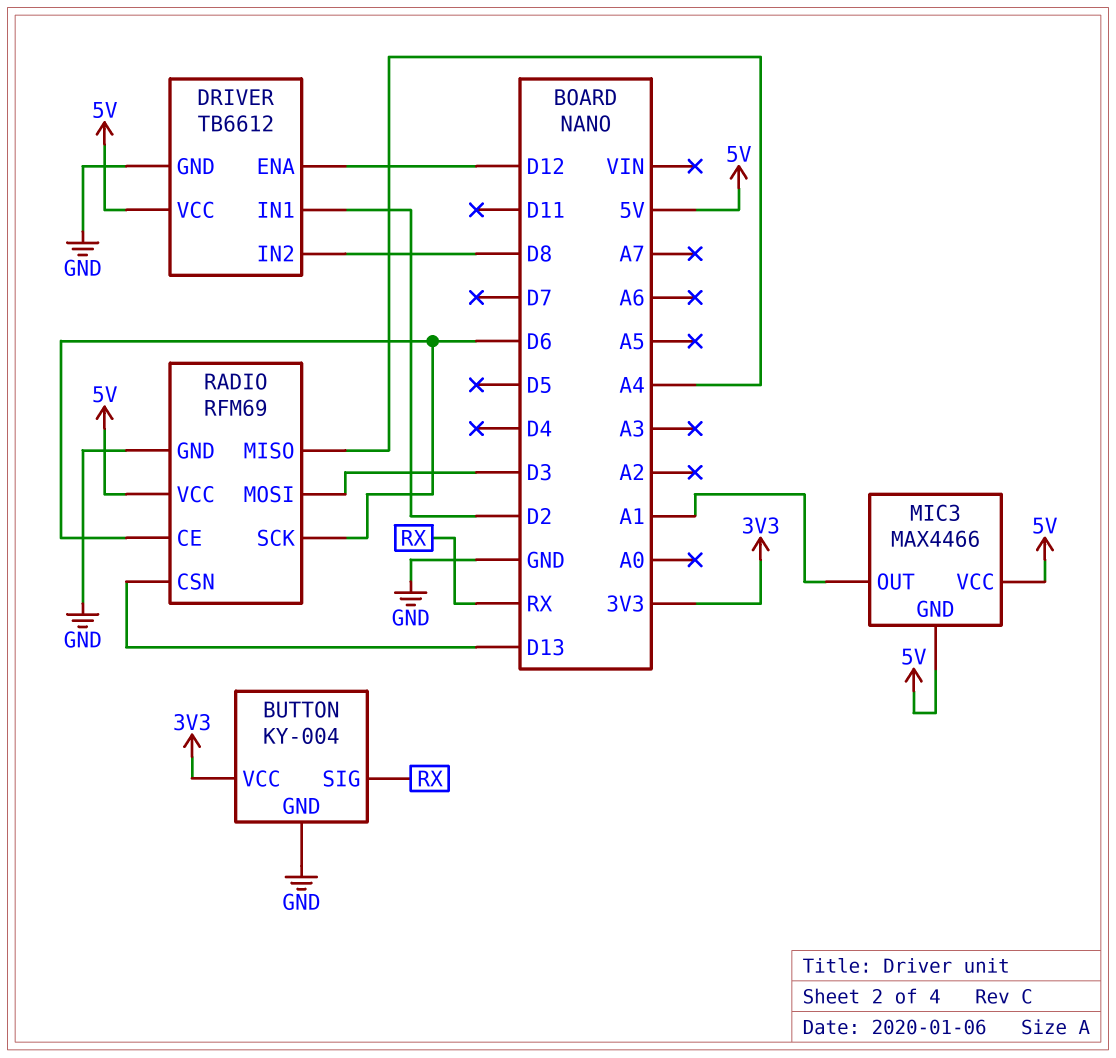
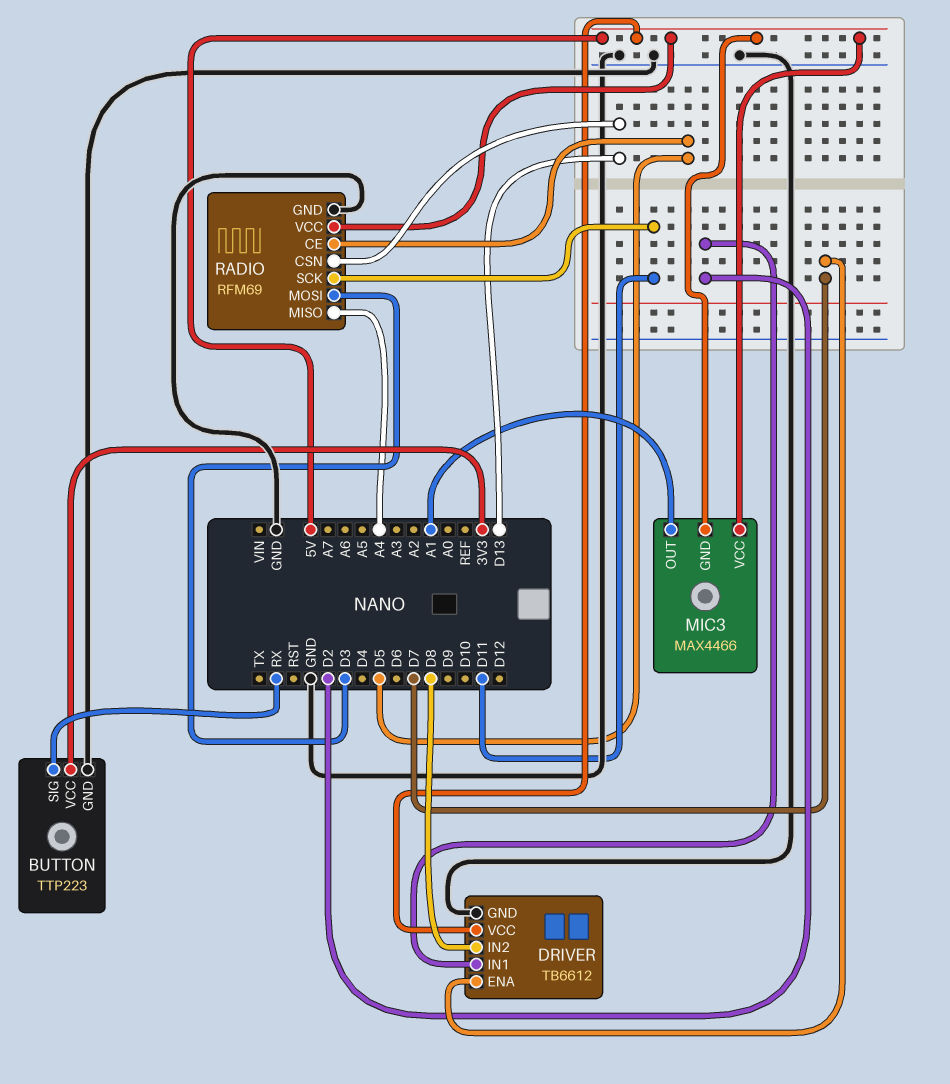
BUTTON: KY-004 -> TTP223
DRIVER pin ENA: D12 -> D7
RADIO pin CE: D6 -> D5
RADIO pin SCK: D6 -> D11

